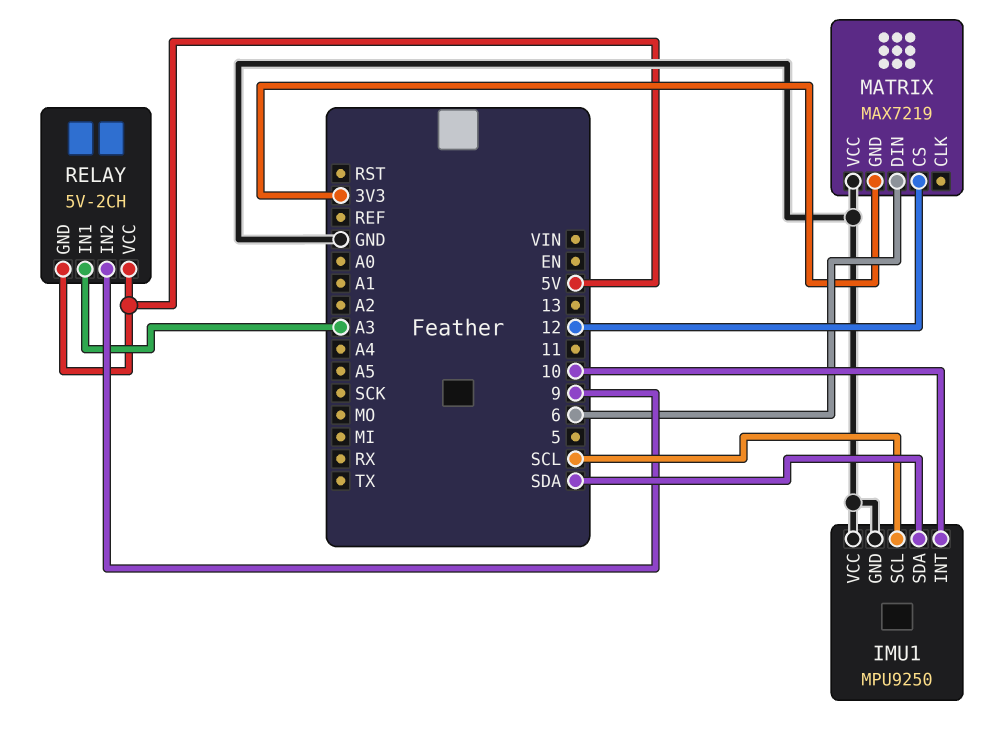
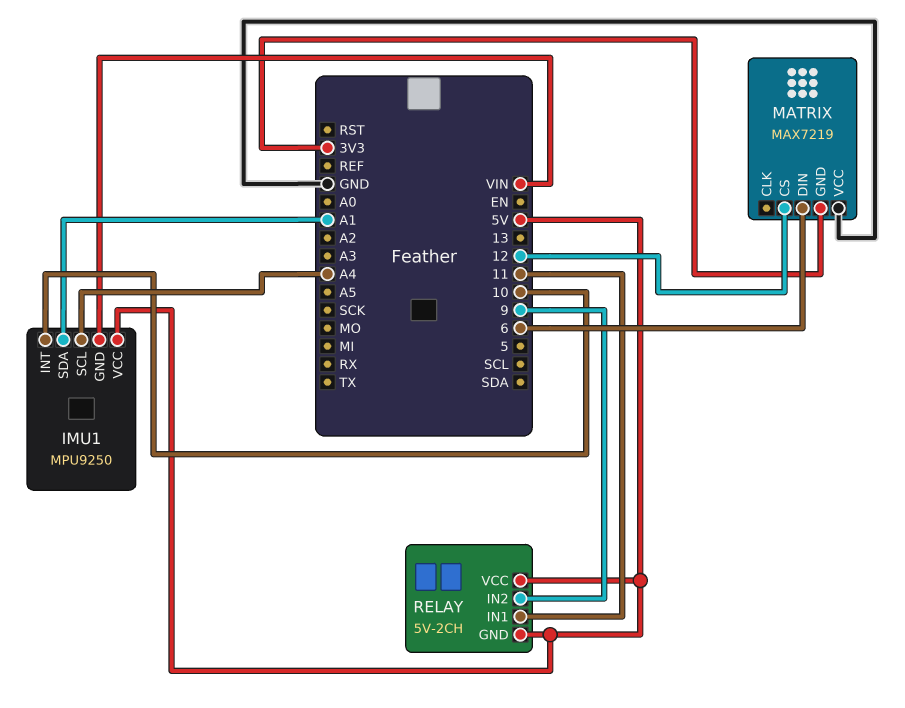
IMU1 pin GND: GND -> VIN
IMU1 pin SCL: SCL -> A4
IMU1 pin SDA: SDA -> A1
IMU1 pin VCC: GND -> 5V
RELAY pin IN1: A3 -> 11

